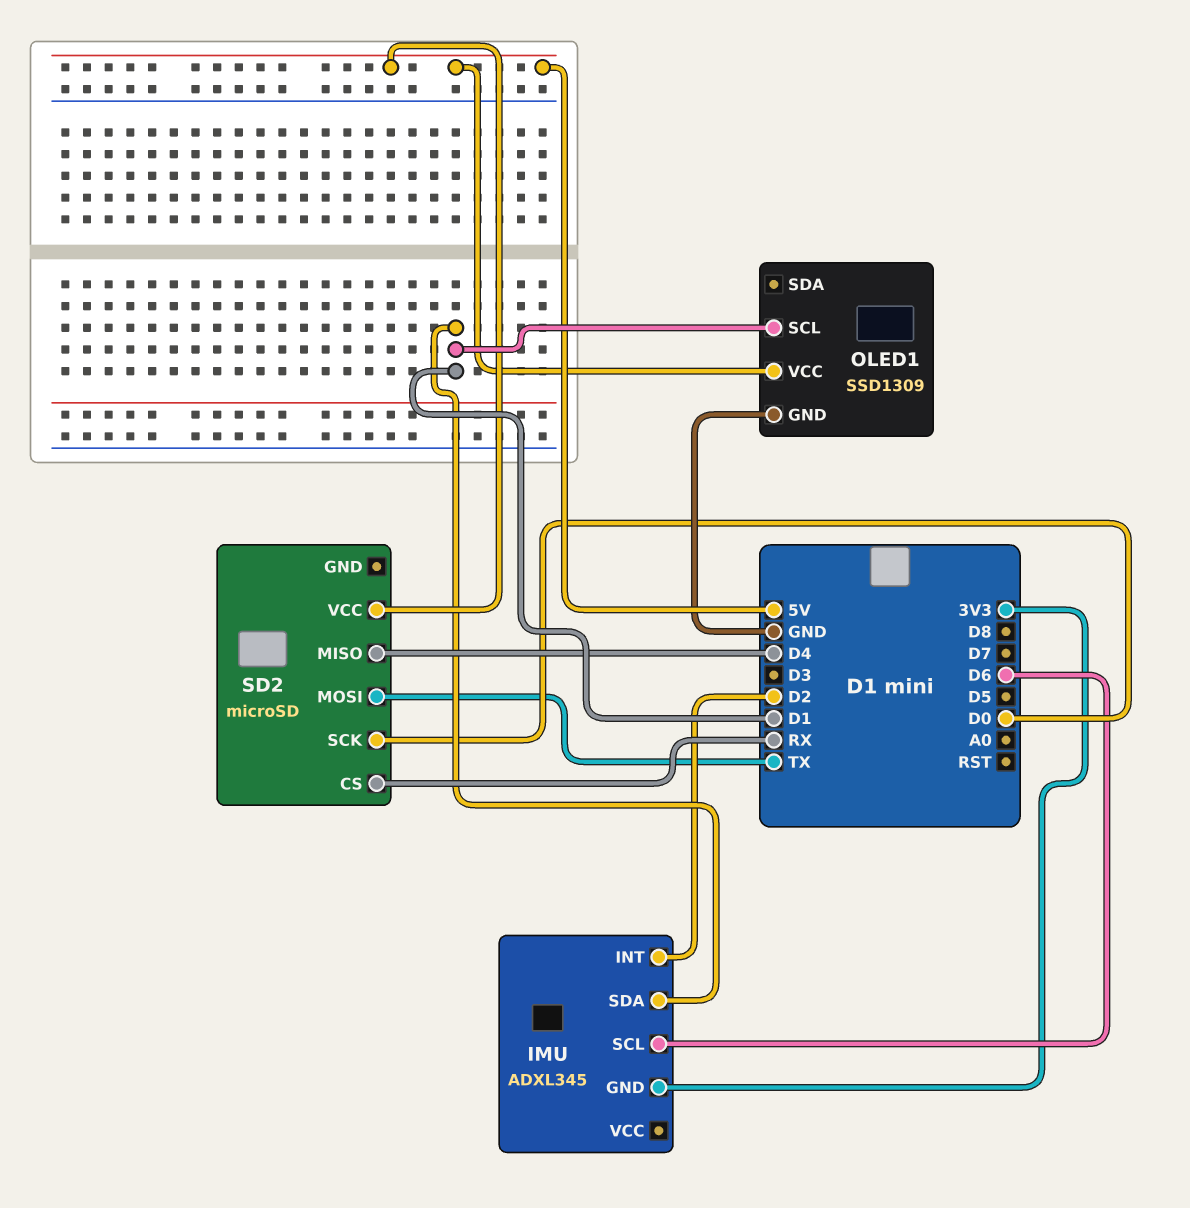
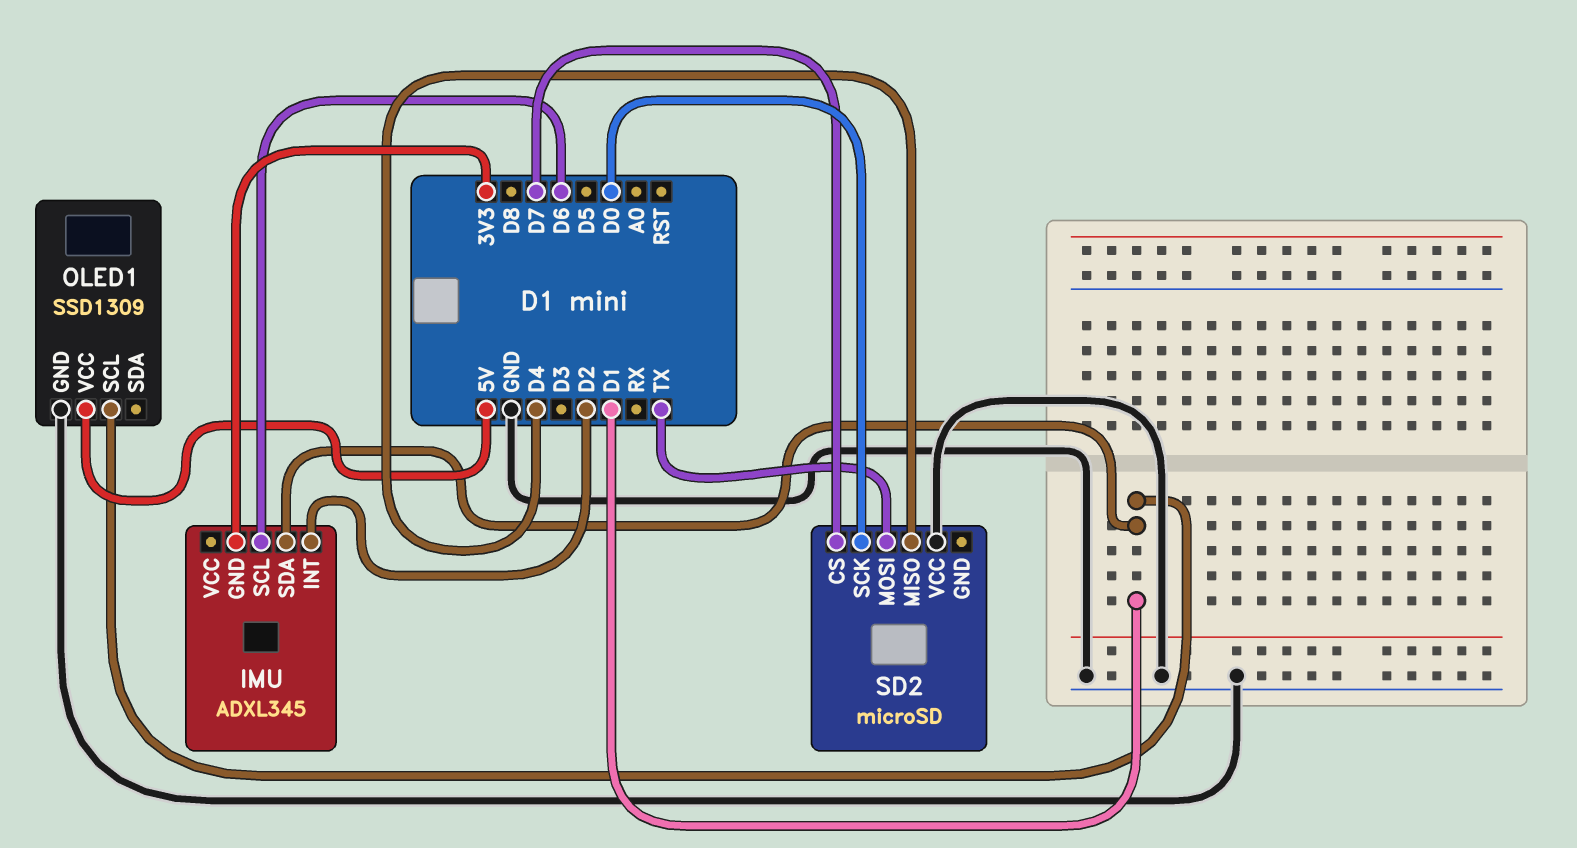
SD2 pin CS: RX -> D7
SD2 pin VCC: 5V -> GND

